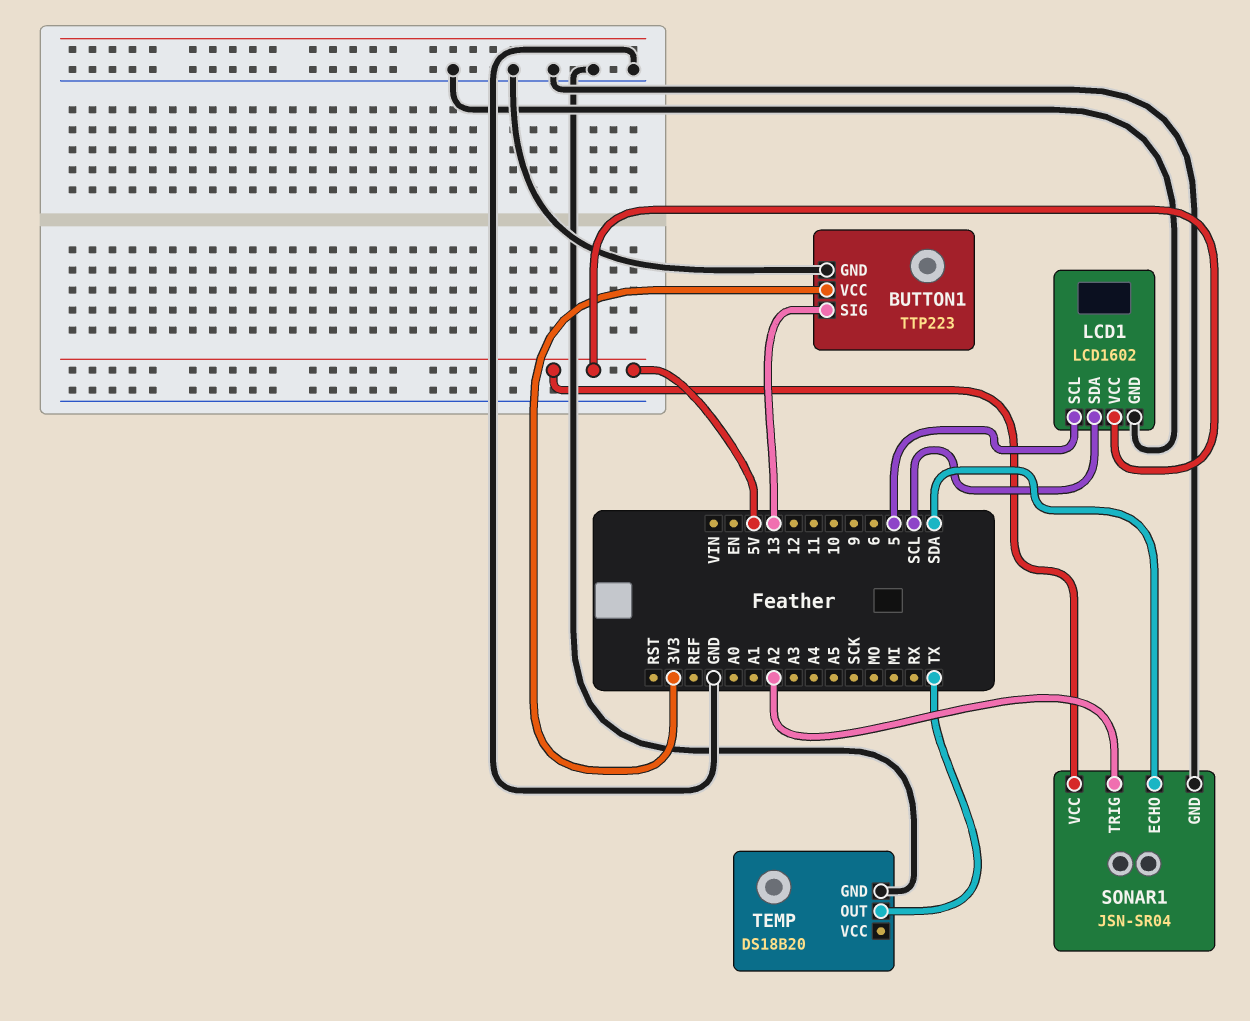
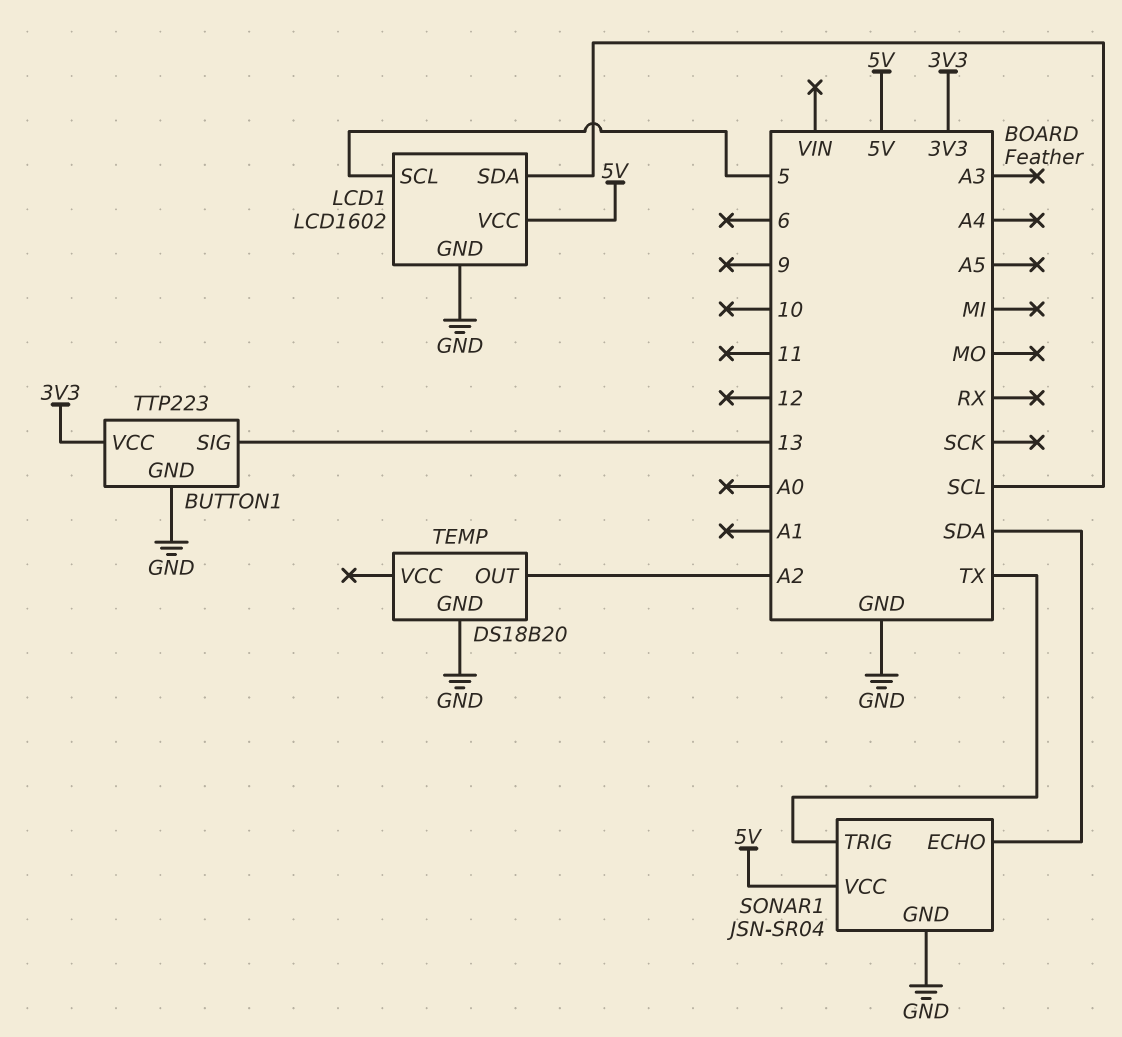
SONAR1 pin TRIG: A2 -> TX
TEMP pin OUT: TX -> A2

